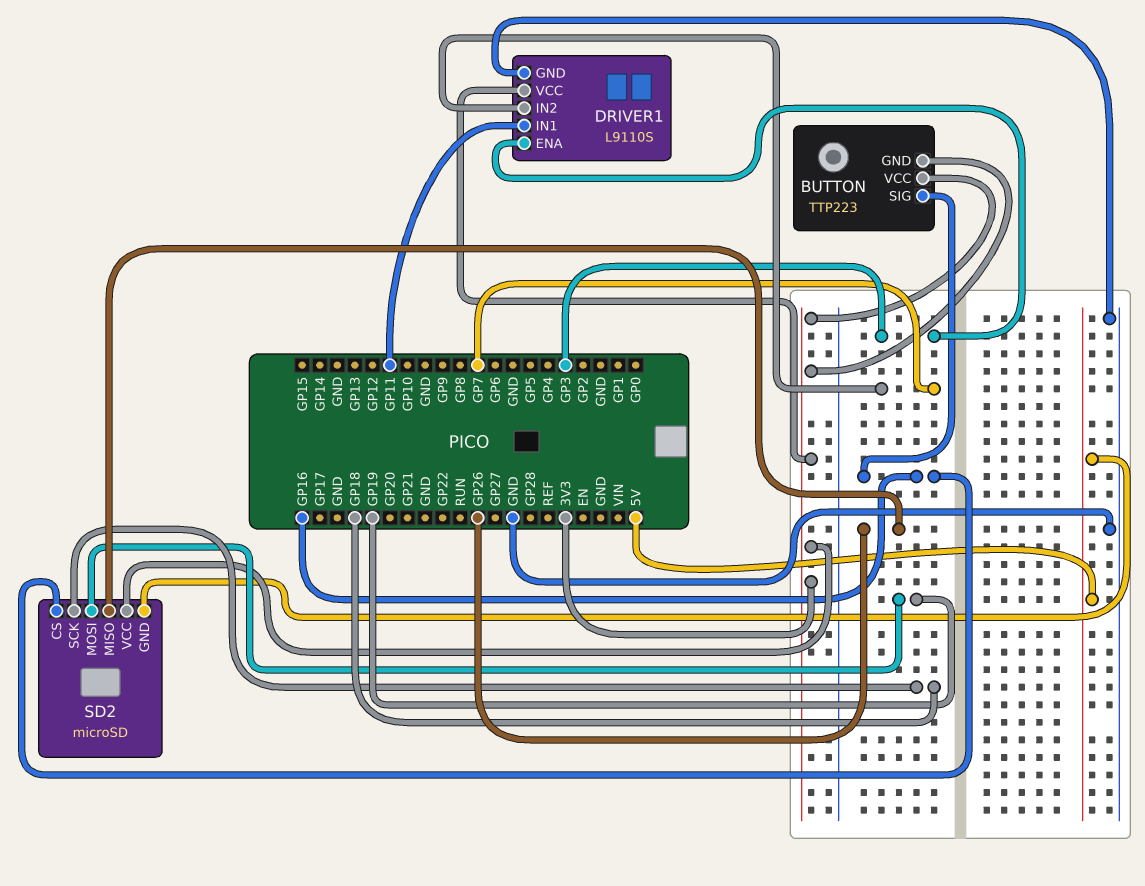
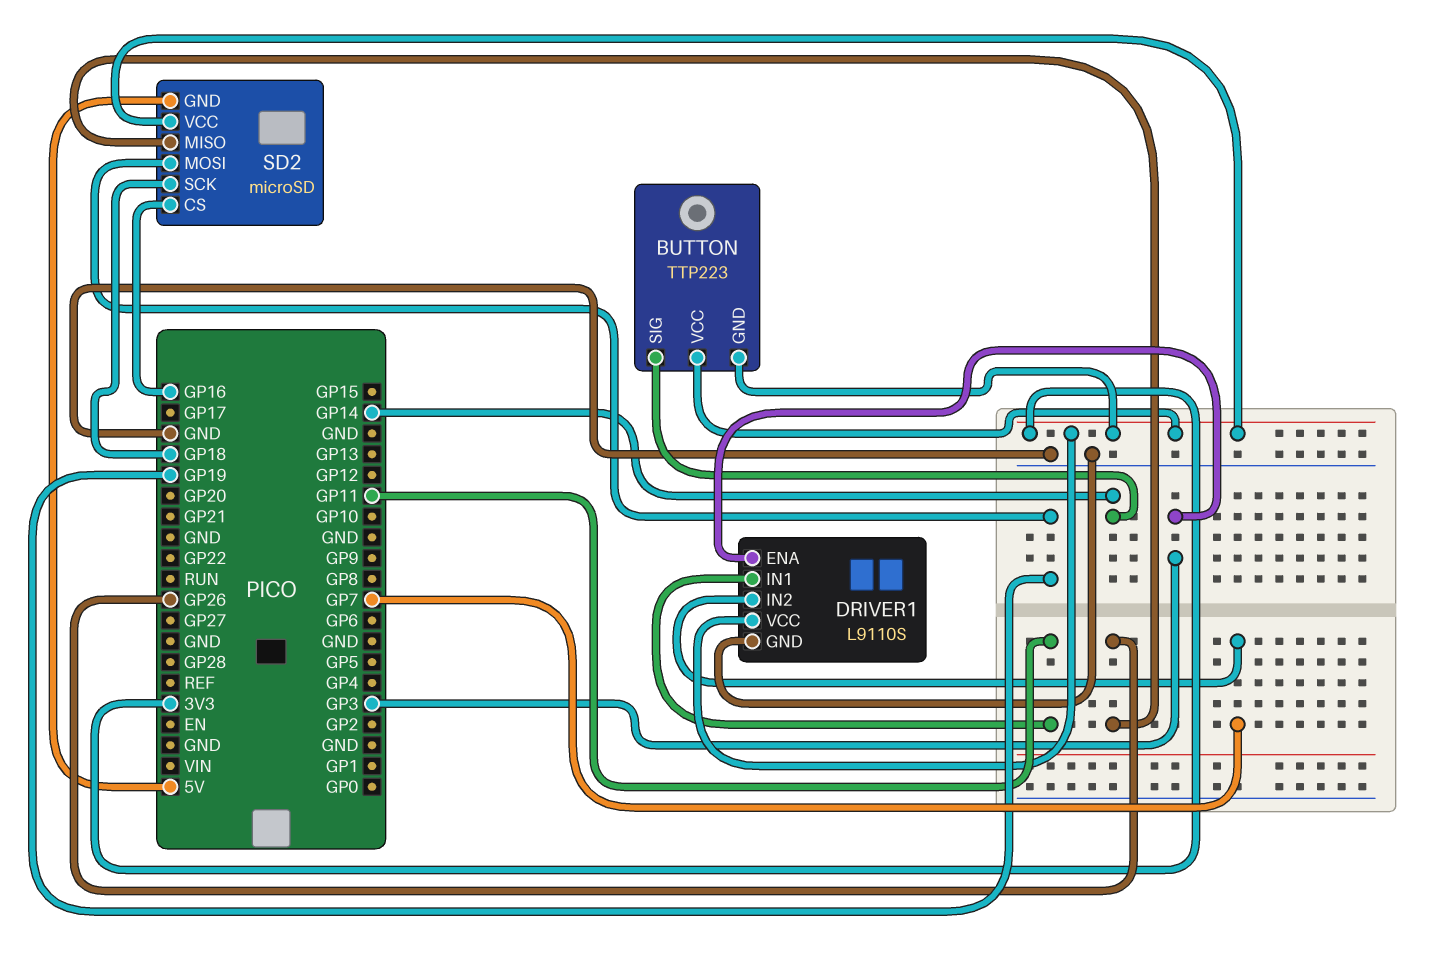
BUTTON pin SIG: GP16 -> GP14

